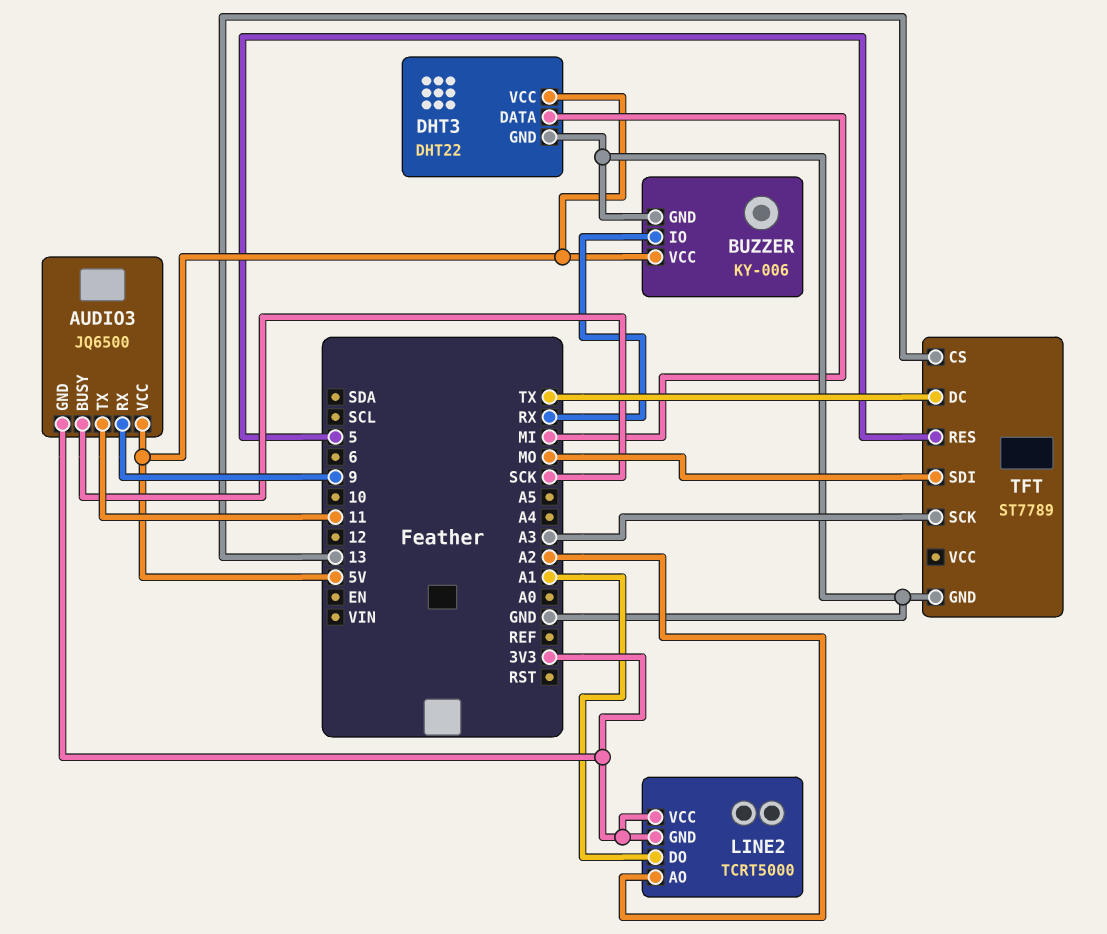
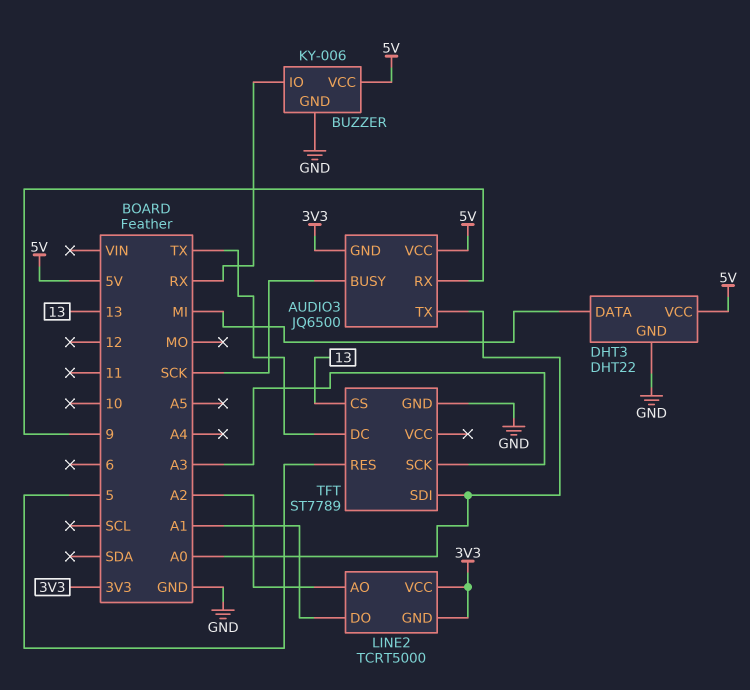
AUDIO3 pin TX: 11 -> A0
TFT pin SDI: MO -> A0

